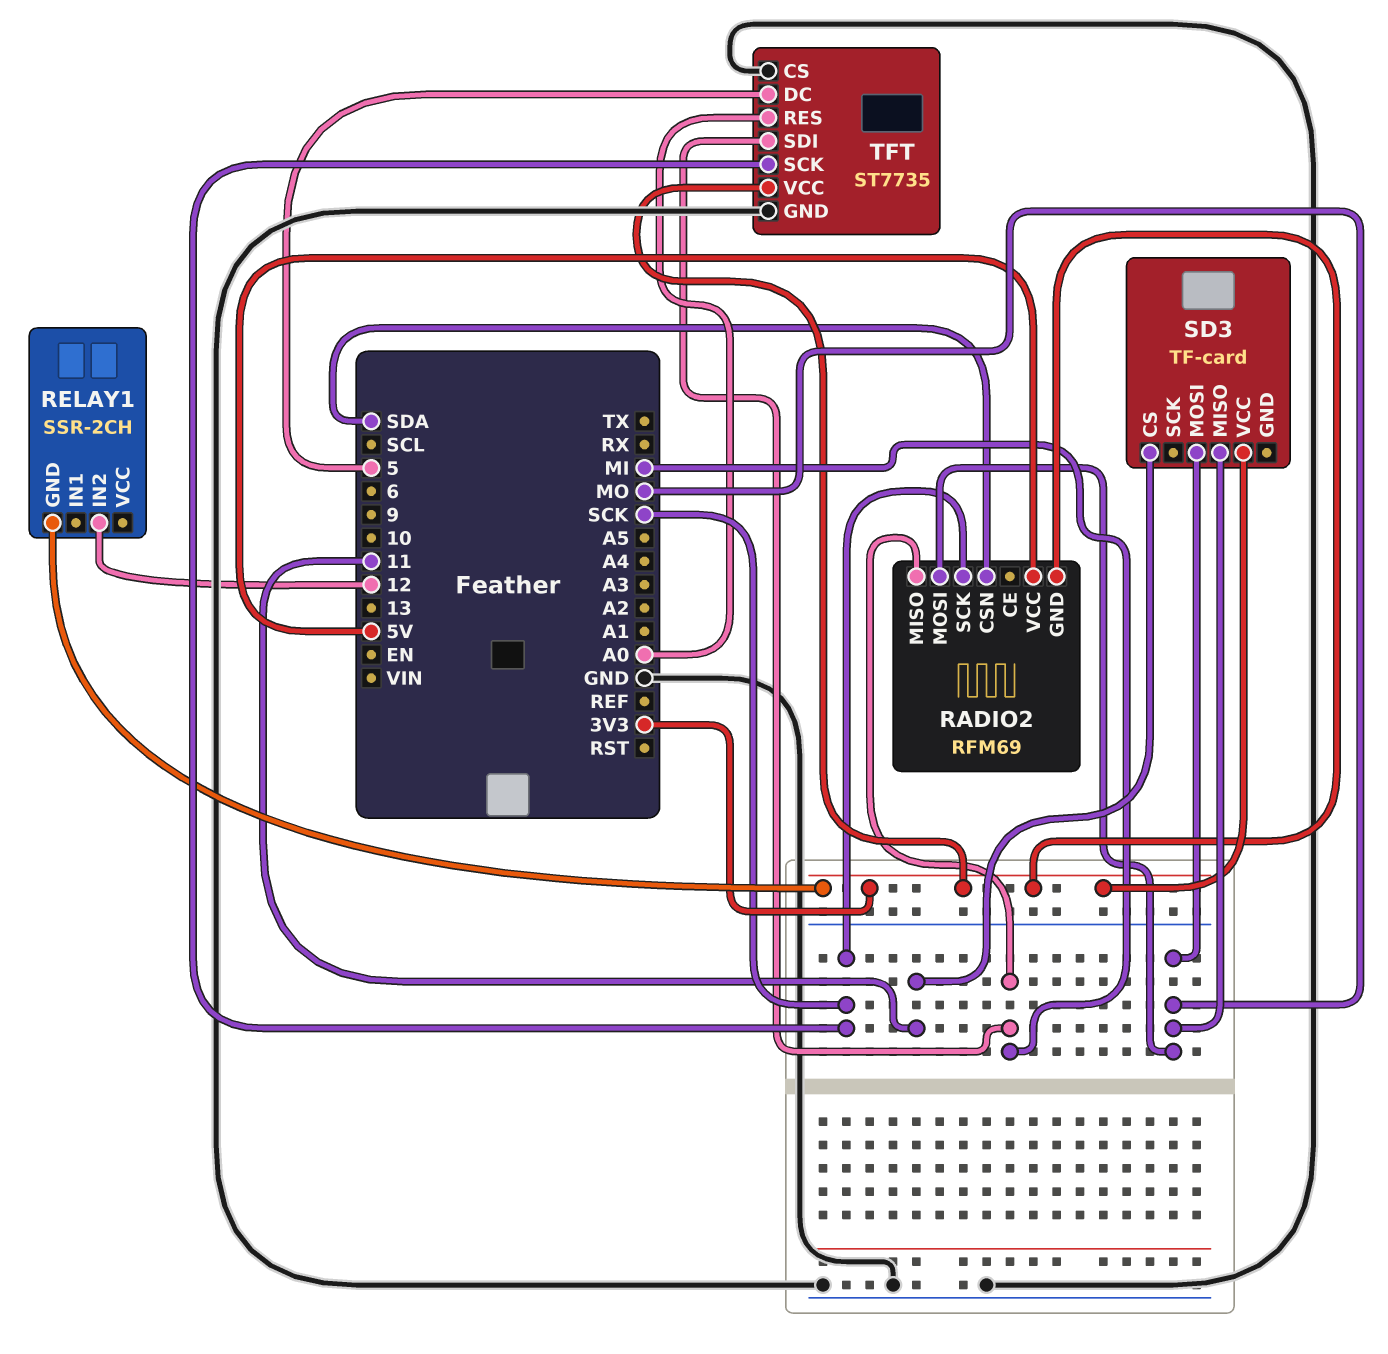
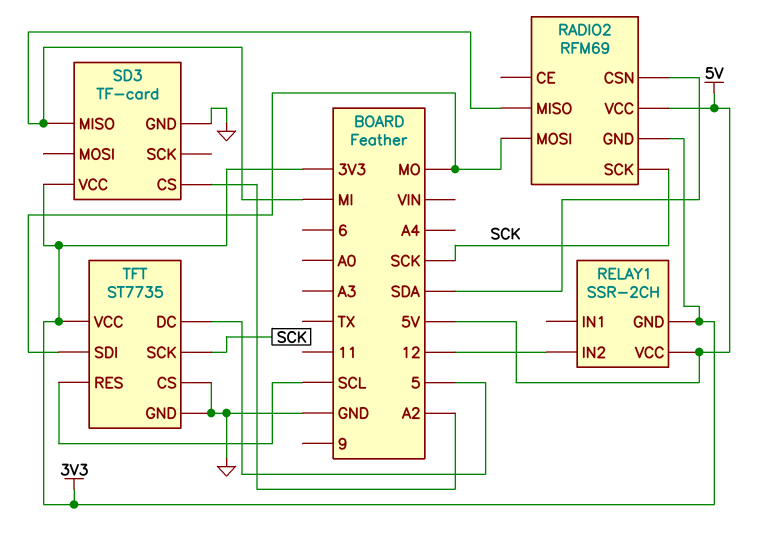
RELAY1 pin VCC: none -> 5V
SD3 pin CS: 11 -> A2
SD3 pin GND: none -> GND
SD3 pin MISO: MO -> MI
SD3 pin MOSI: MO -> none
TFT pin RES: A0 -> SCL
TFT pin SDI: MI -> MO

